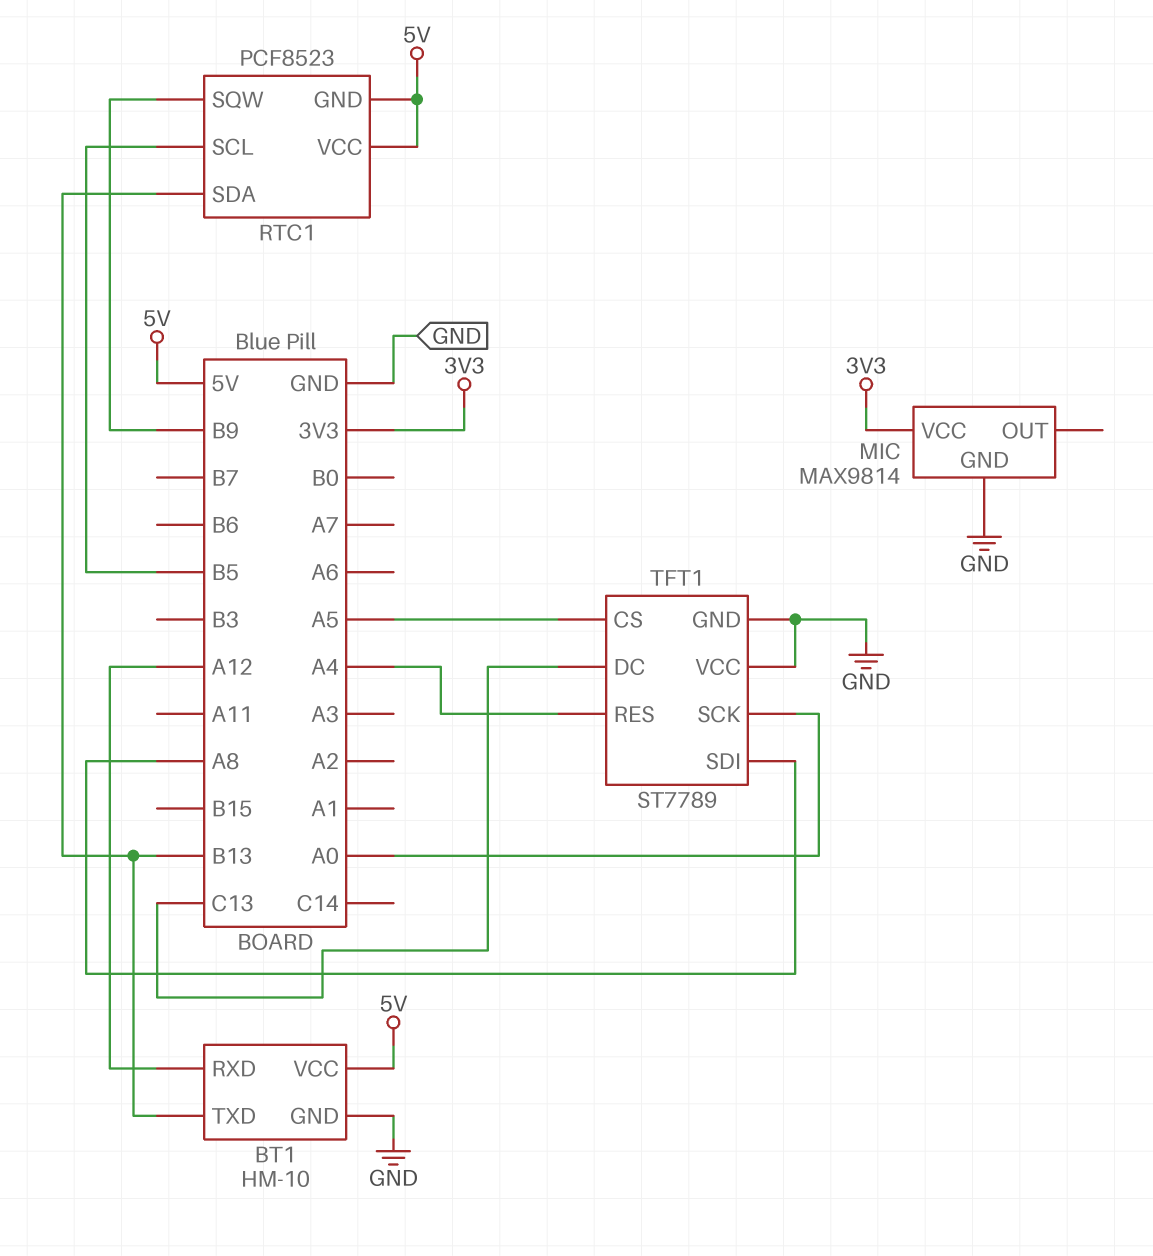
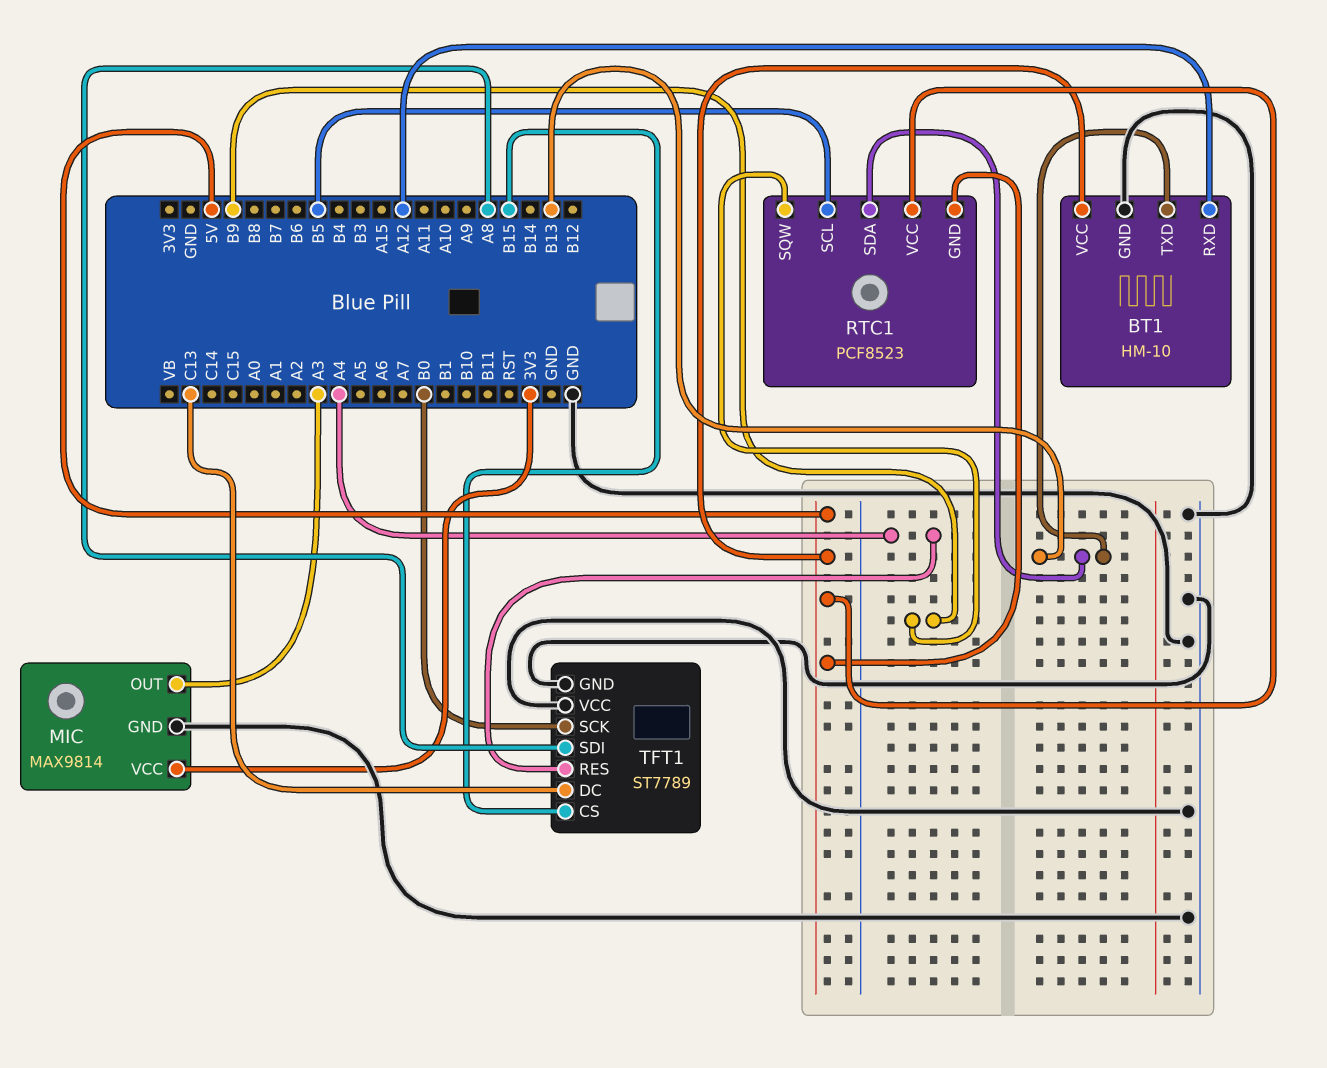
MIC pin OUT: none -> A3
TFT1 pin CS: A5 -> B15
TFT1 pin SCK: A0 -> B0

